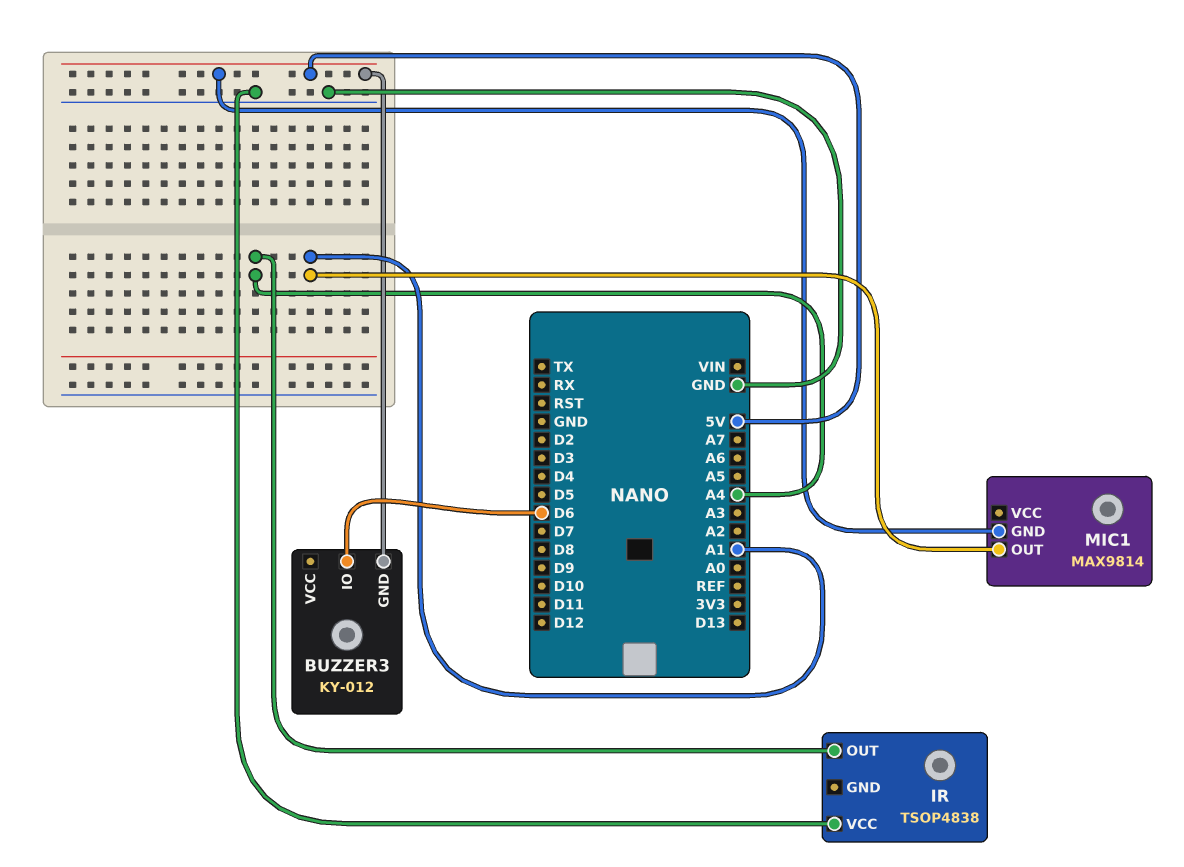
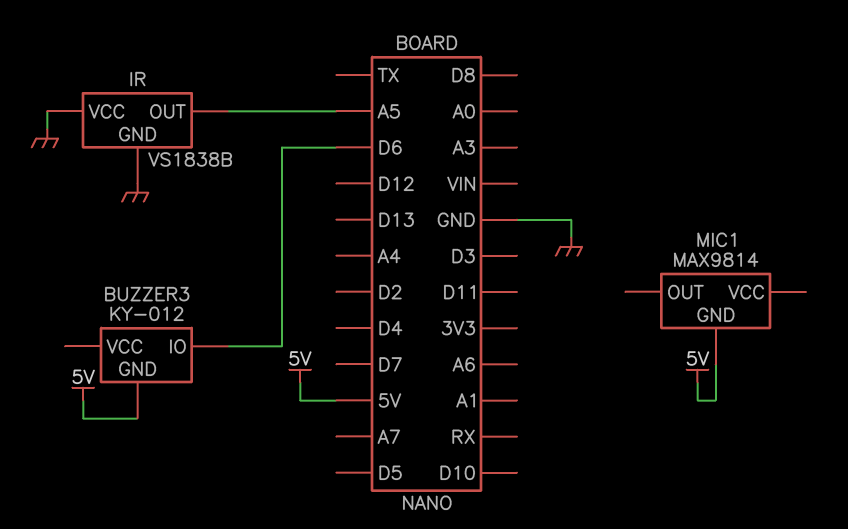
IR: TSOP4838 -> VS1838B
IR pin GND: none -> GND
IR pin OUT: A4 -> A5
MIC1 pin OUT: A1 -> none

